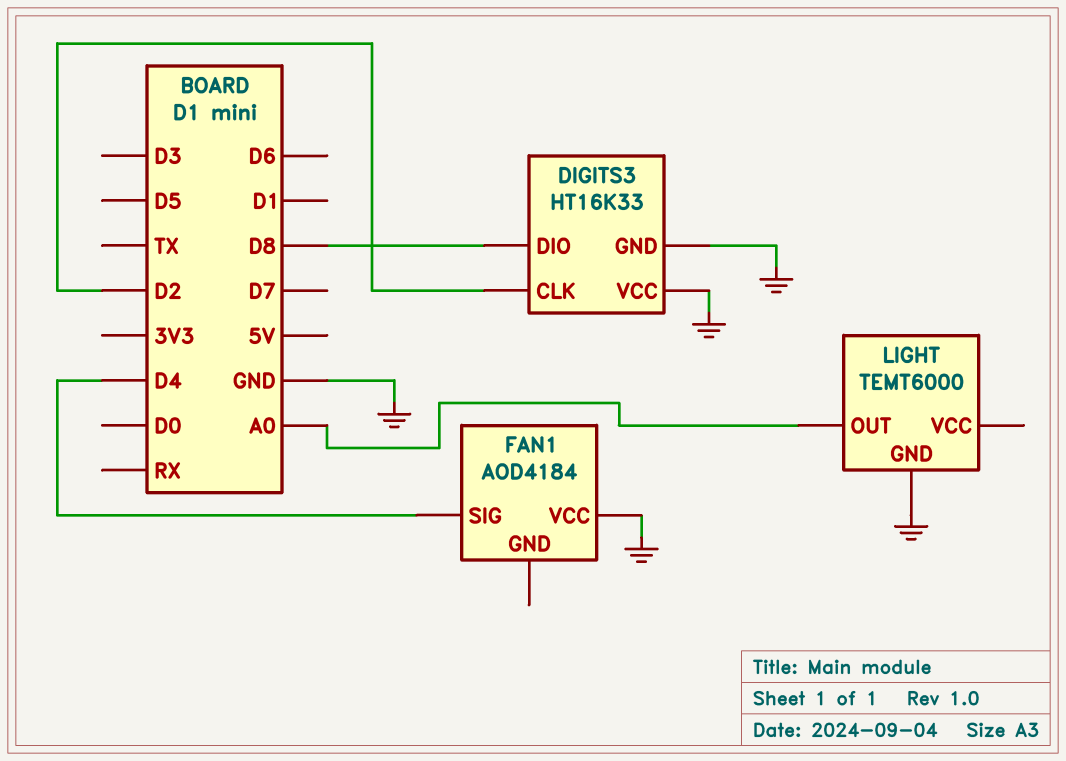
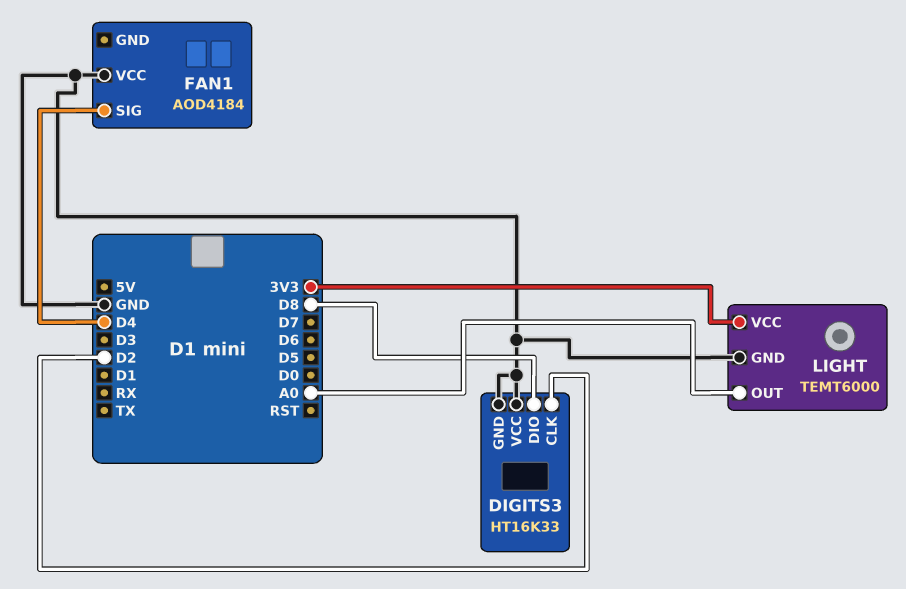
LIGHT pin VCC: none -> 3V3

